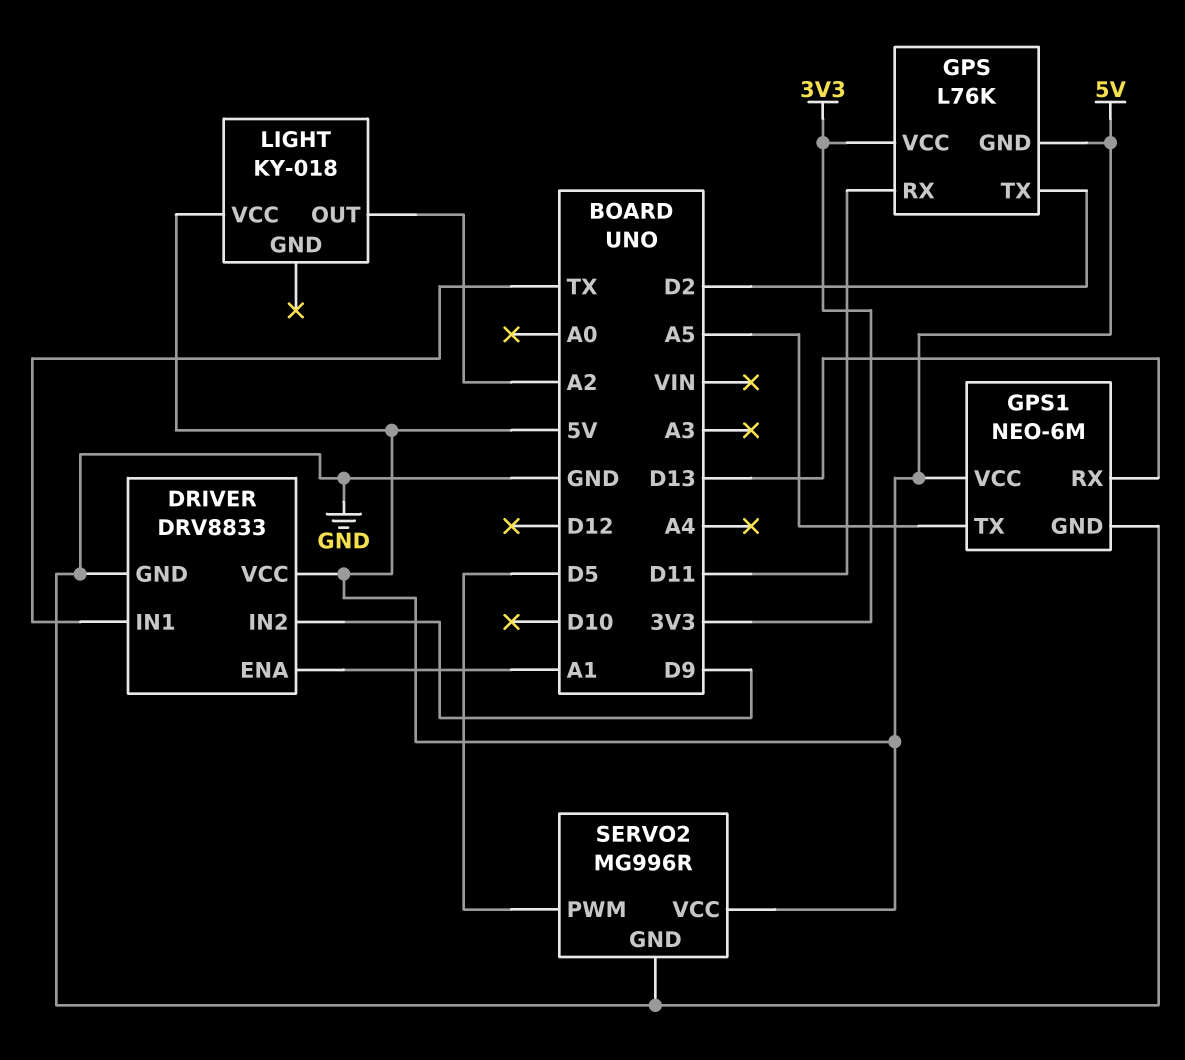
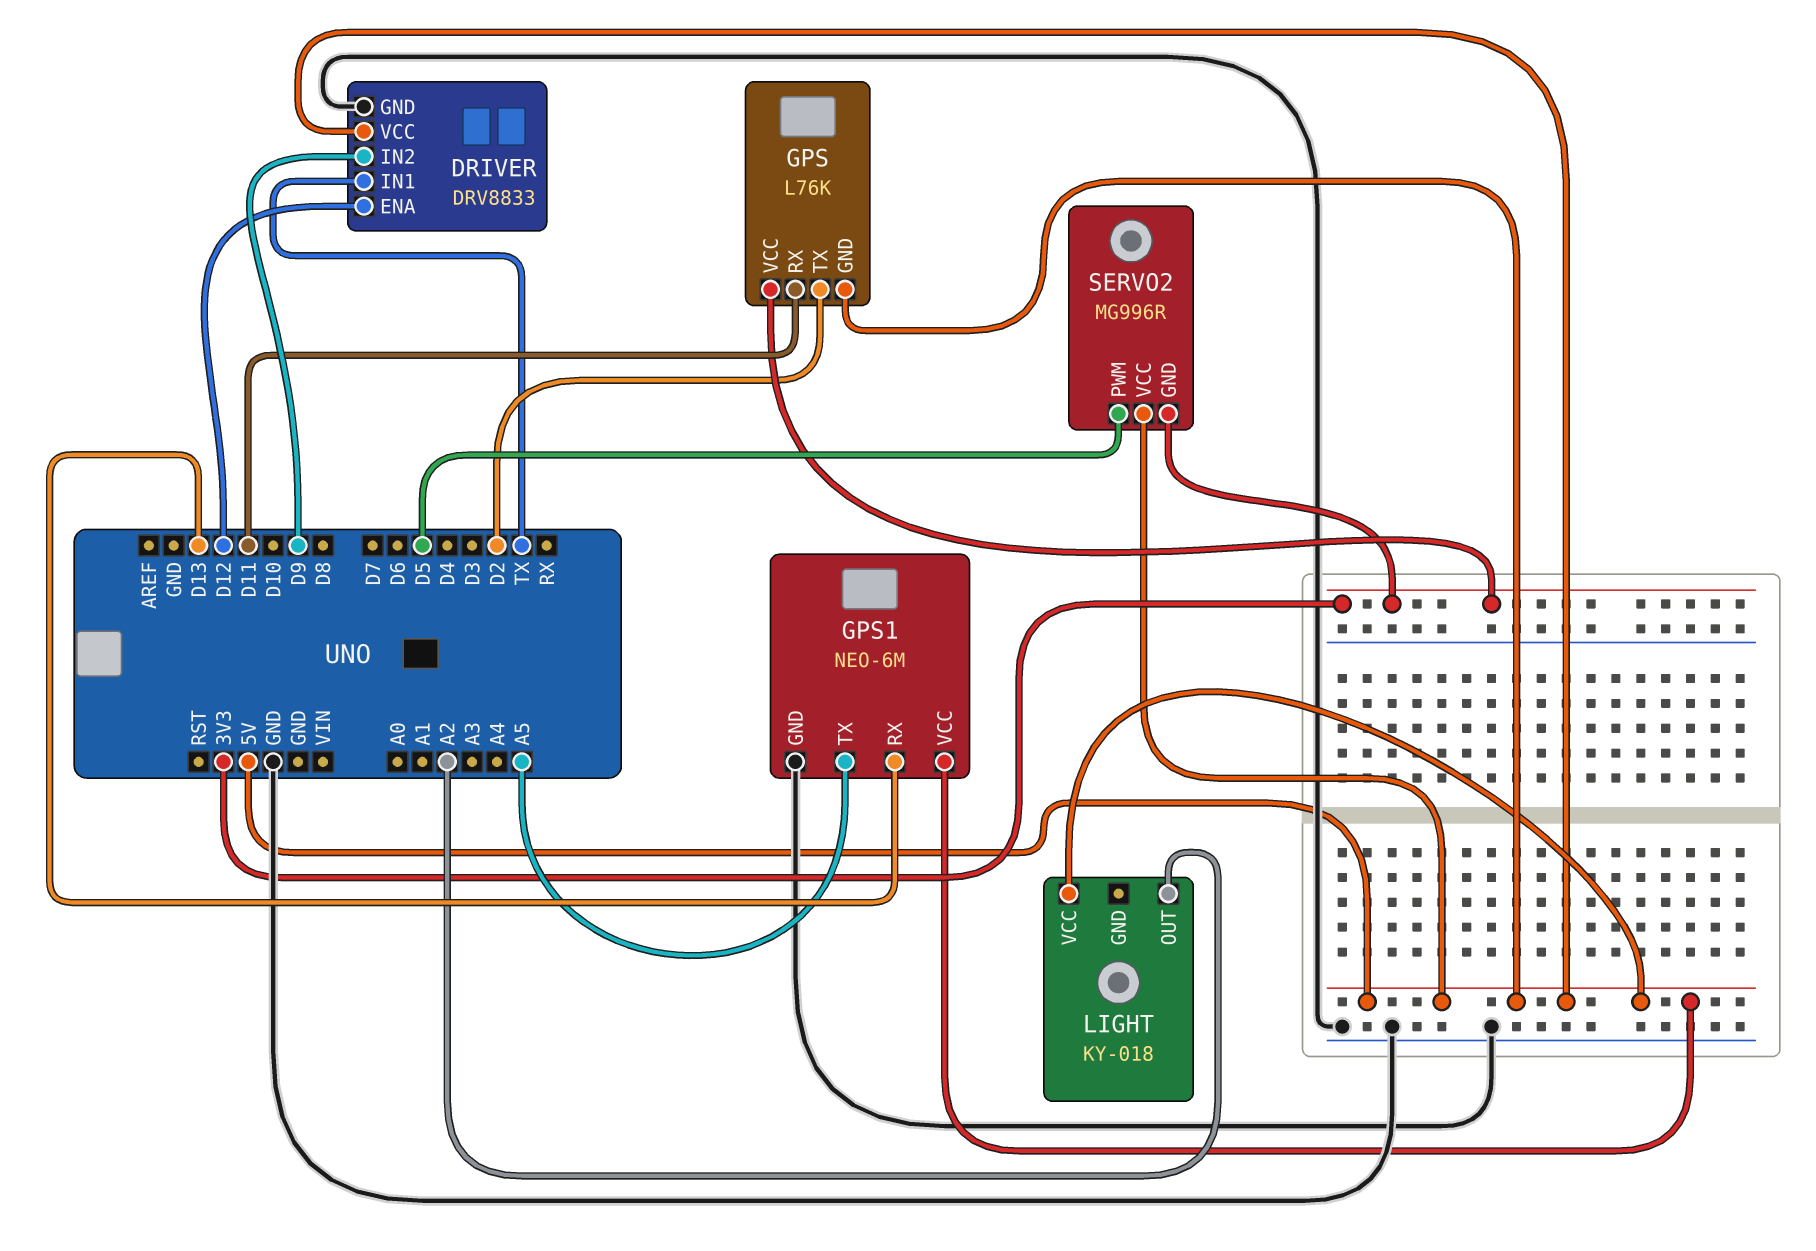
DRIVER pin ENA: A1 -> D12
SERVO2 pin GND: GND -> 3V3

